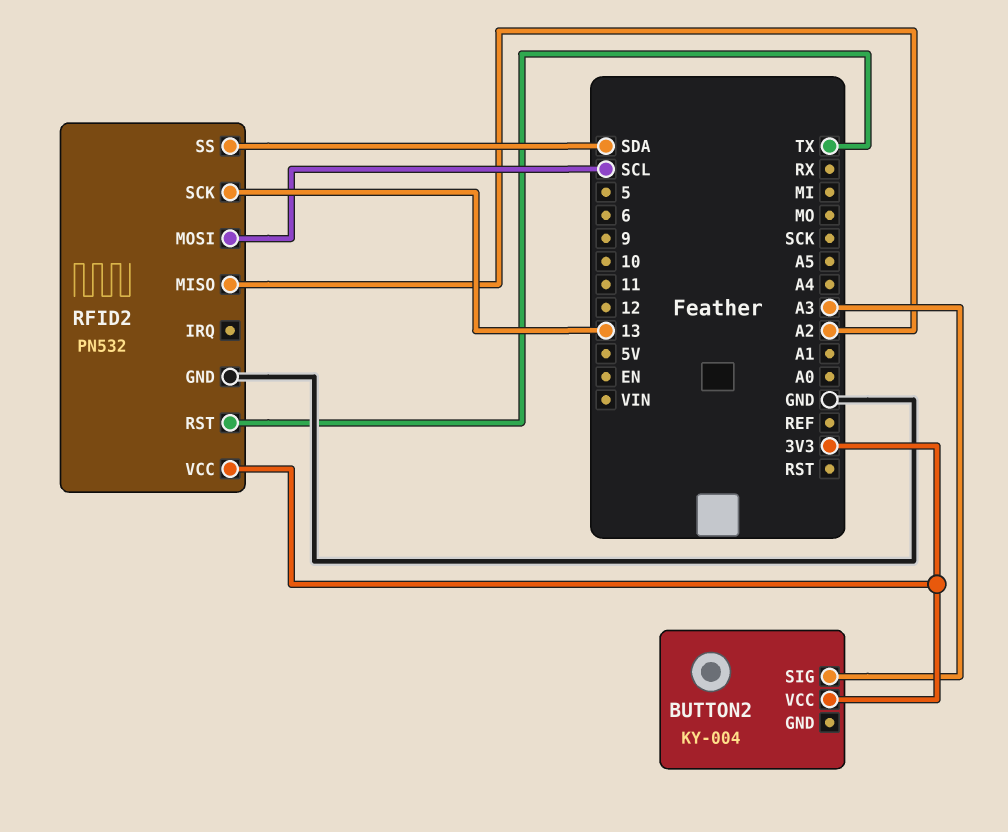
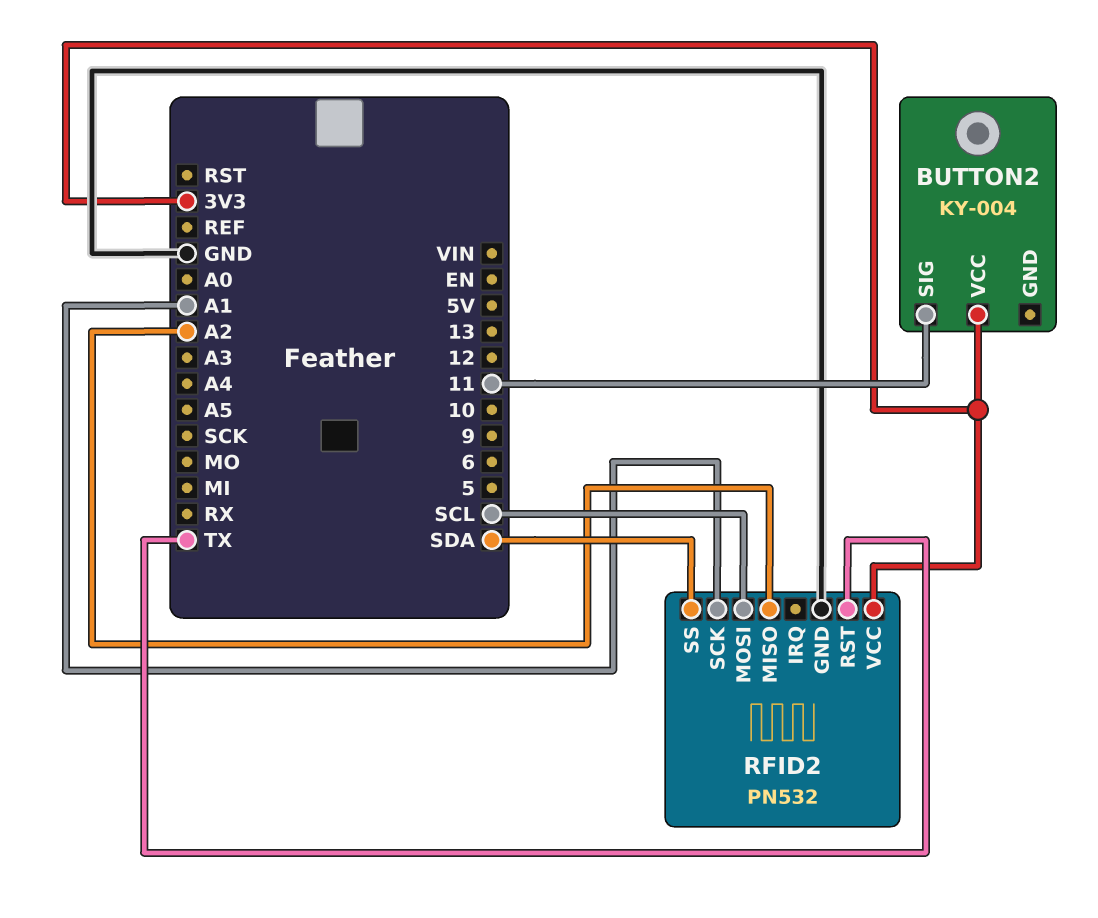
BUTTON2 pin SIG: A3 -> 11
RFID2 pin SCK: 13 -> A1

